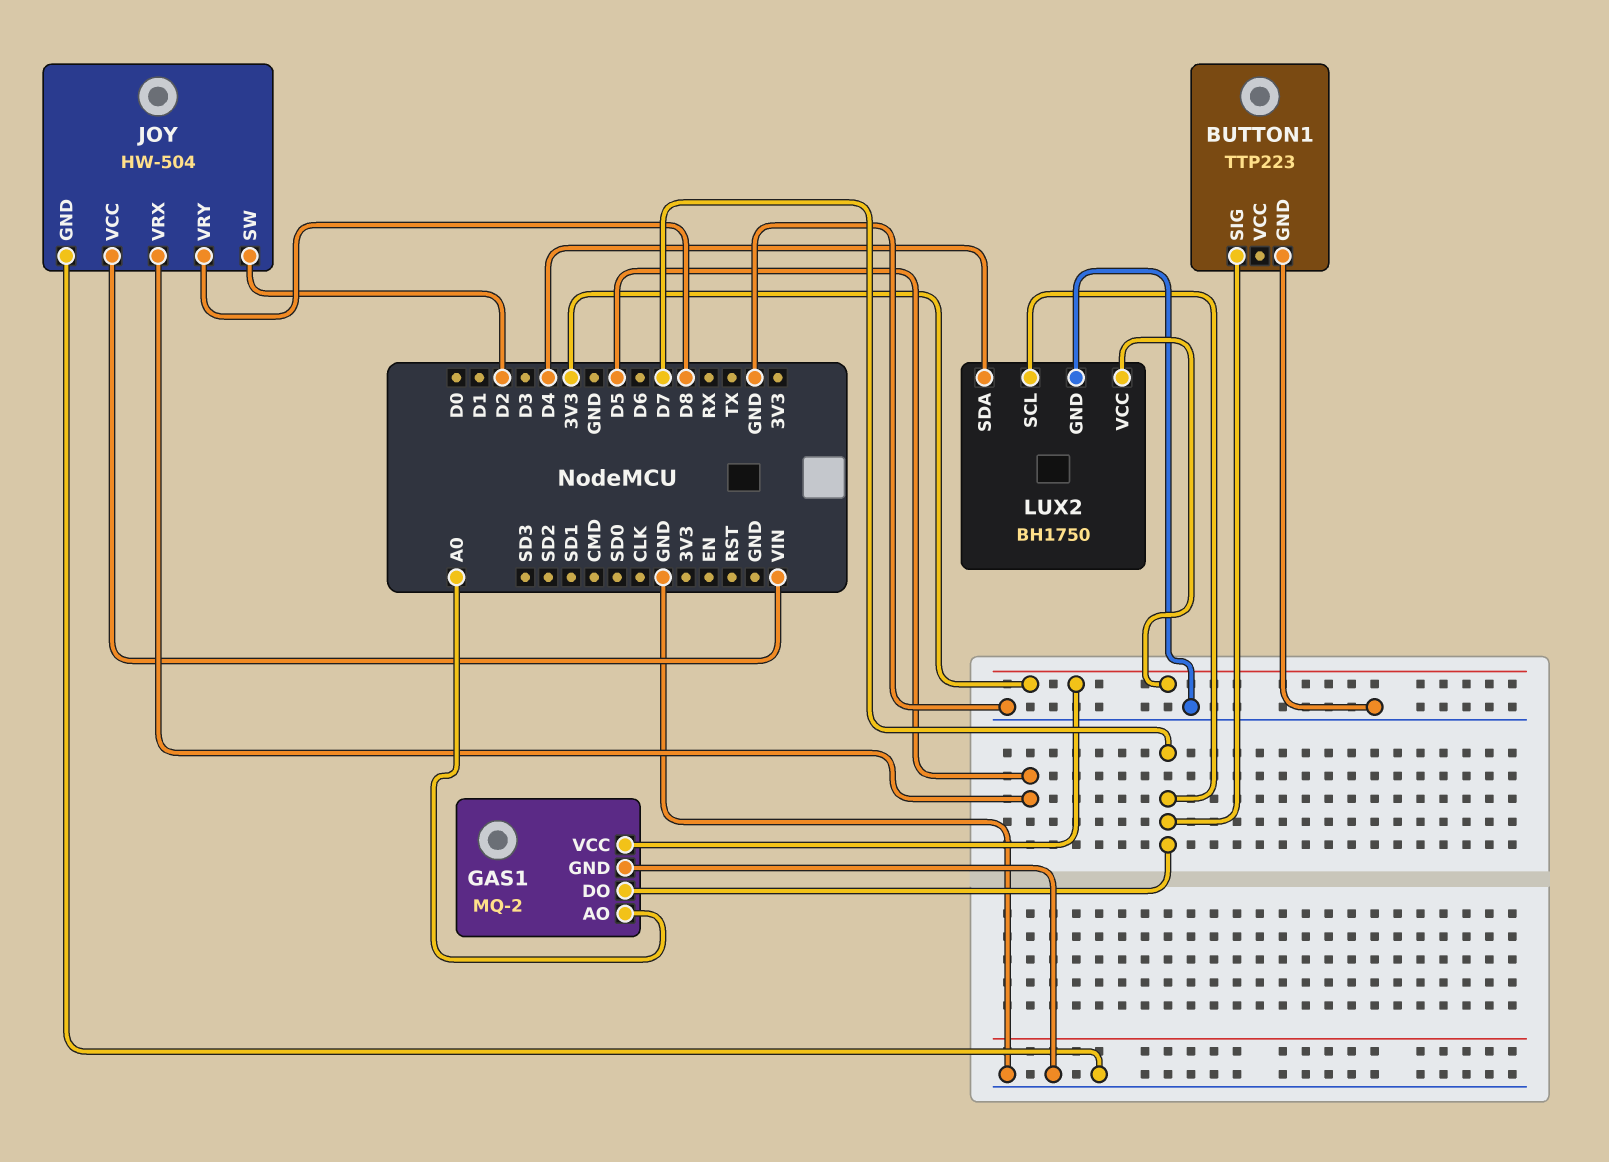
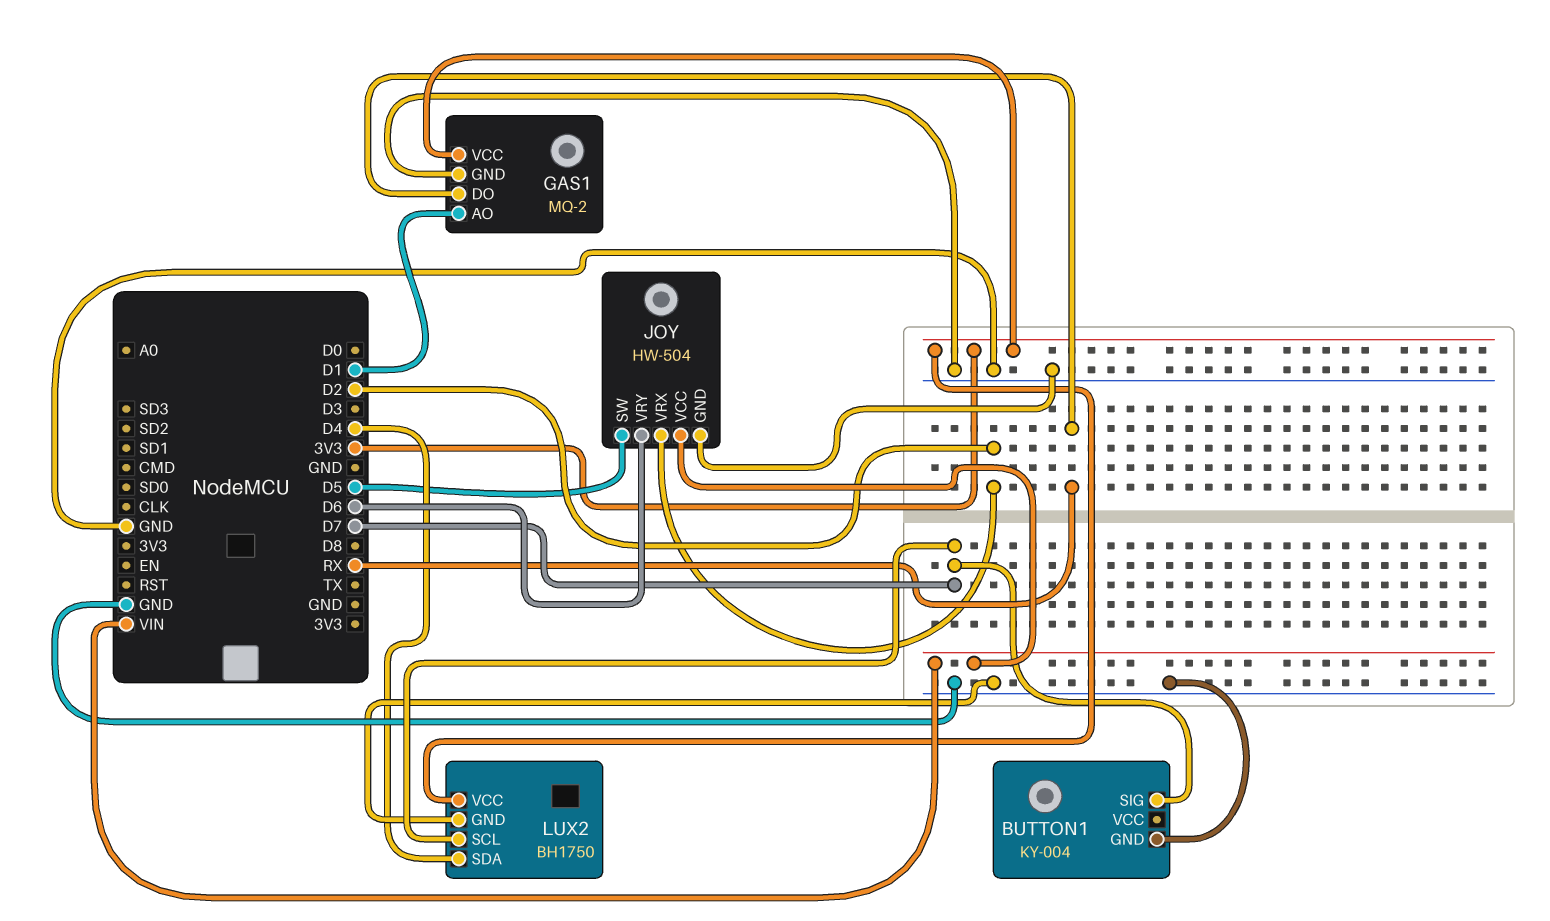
BUTTON1: TTP223 -> KY-004
GAS1 pin AO: A0 -> D1
GAS1 pin DO: D7 -> RX
JOY pin SW: D2 -> D5
JOY pin VRX: D5 -> D2
JOY pin VRY: D8 -> D6

